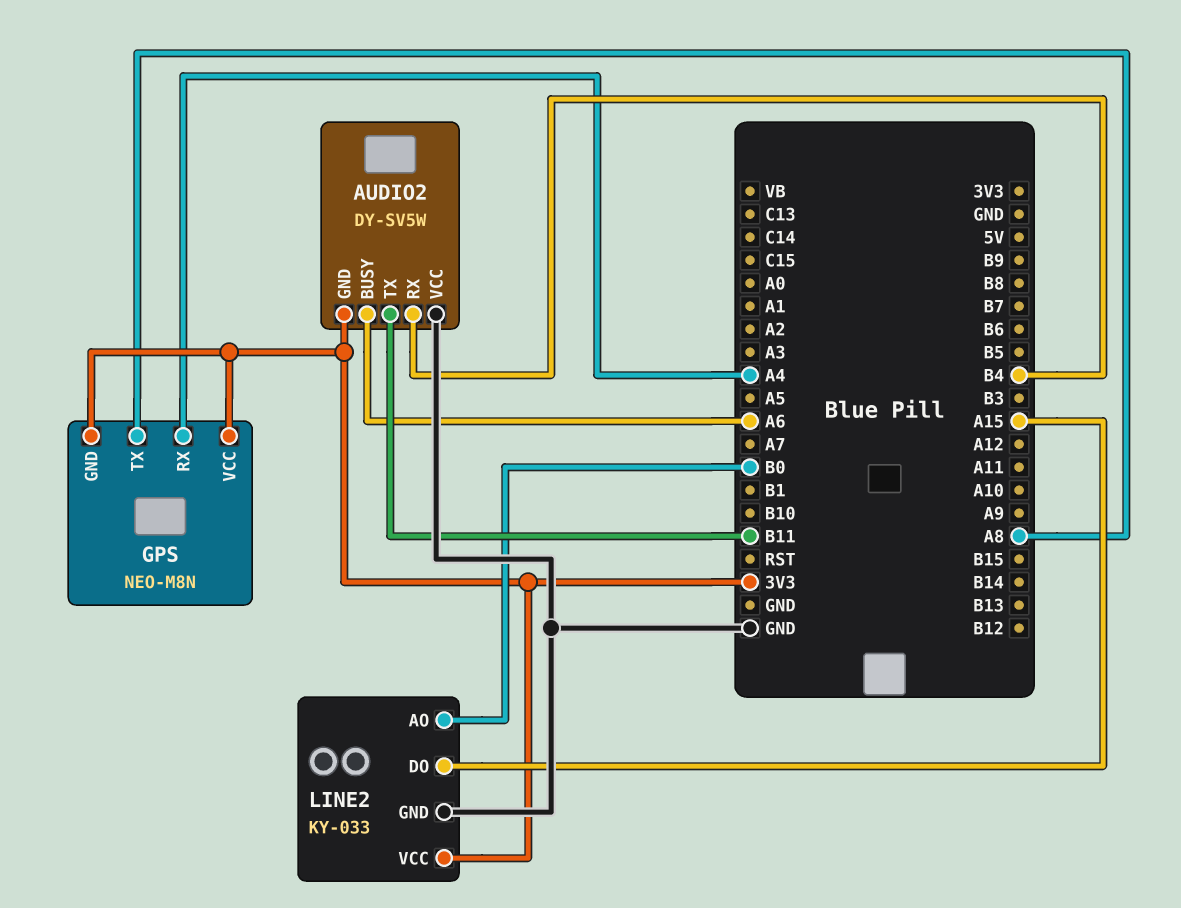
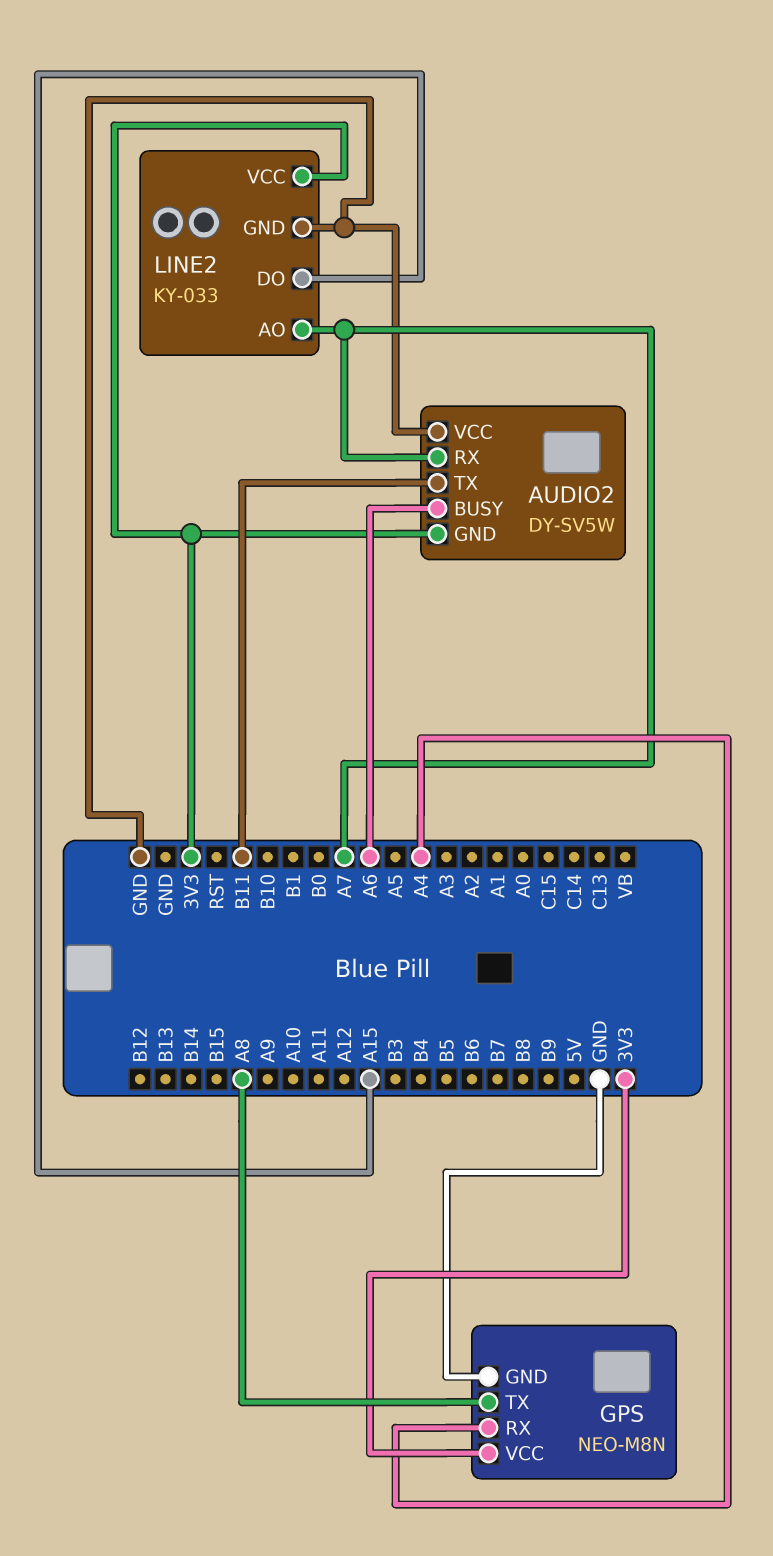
AUDIO2 pin RX: B4 -> A7
GPS pin GND: 3V3 -> GND
LINE2 pin AO: B0 -> A7

